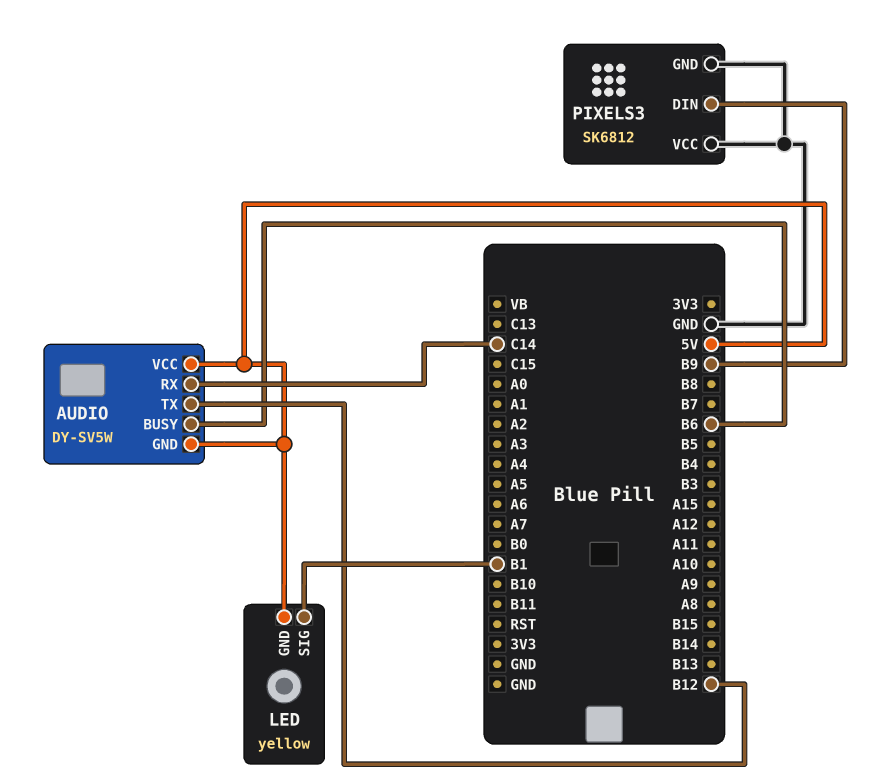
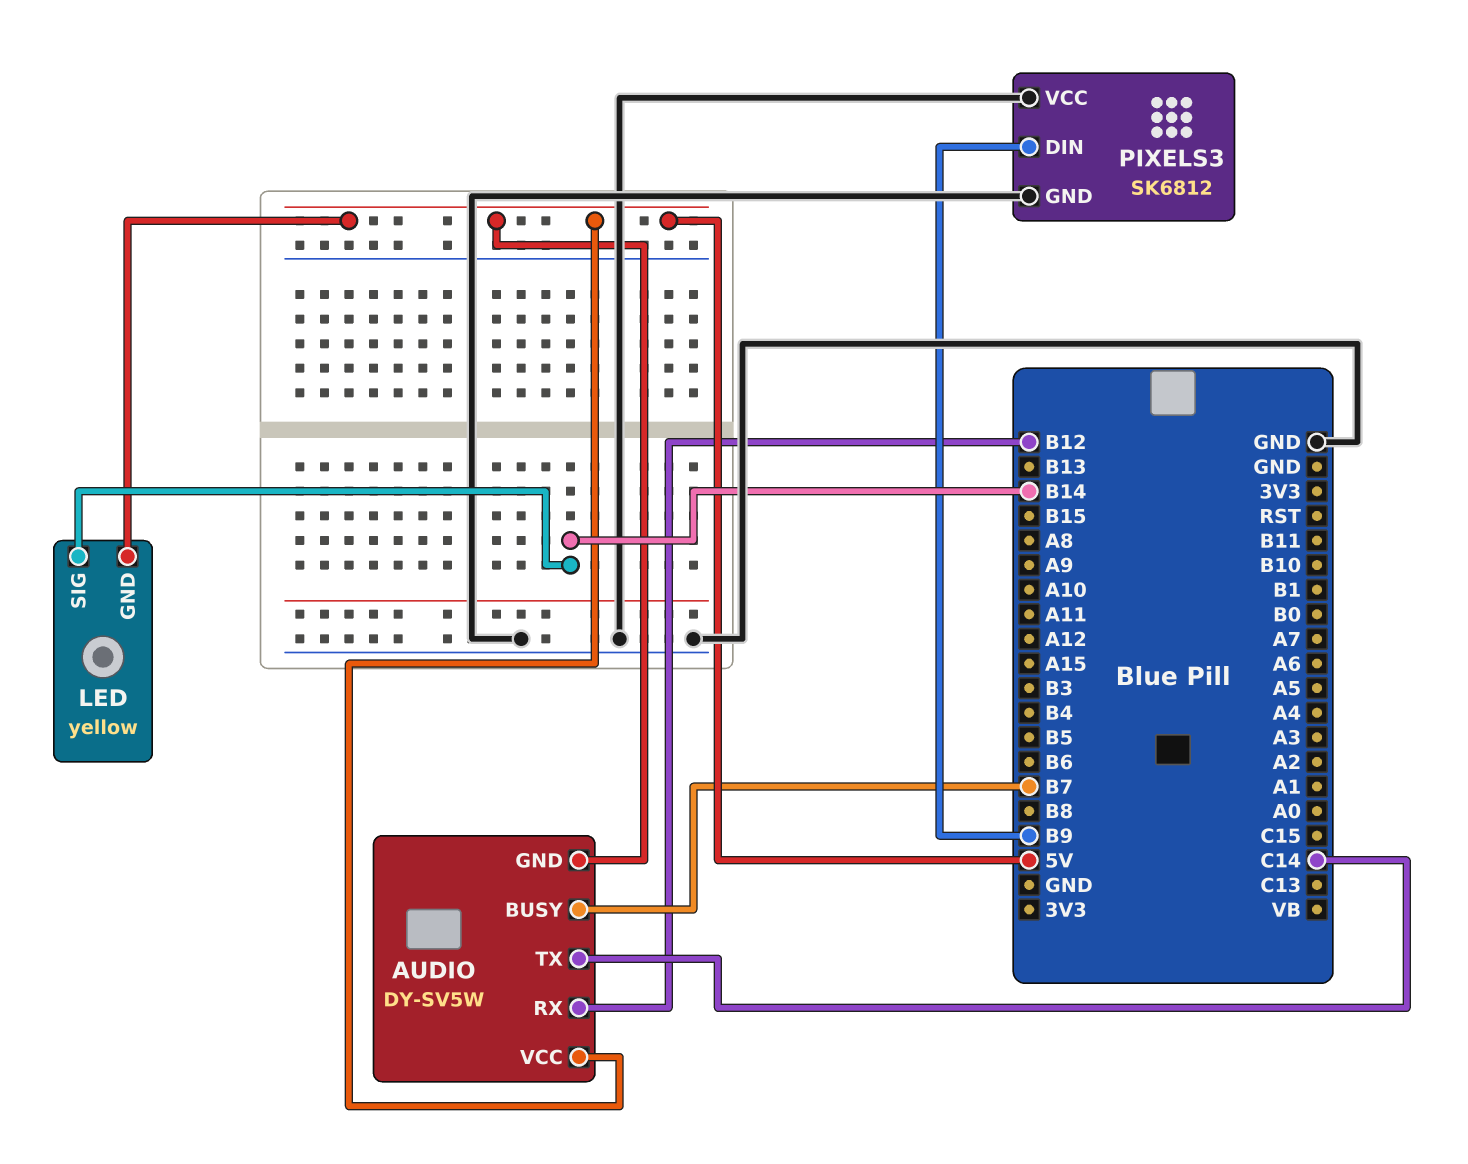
AUDIO pin BUSY: B6 -> B7
AUDIO pin RX: C14 -> B12
AUDIO pin TX: B12 -> C14
LED pin SIG: B1 -> B14

